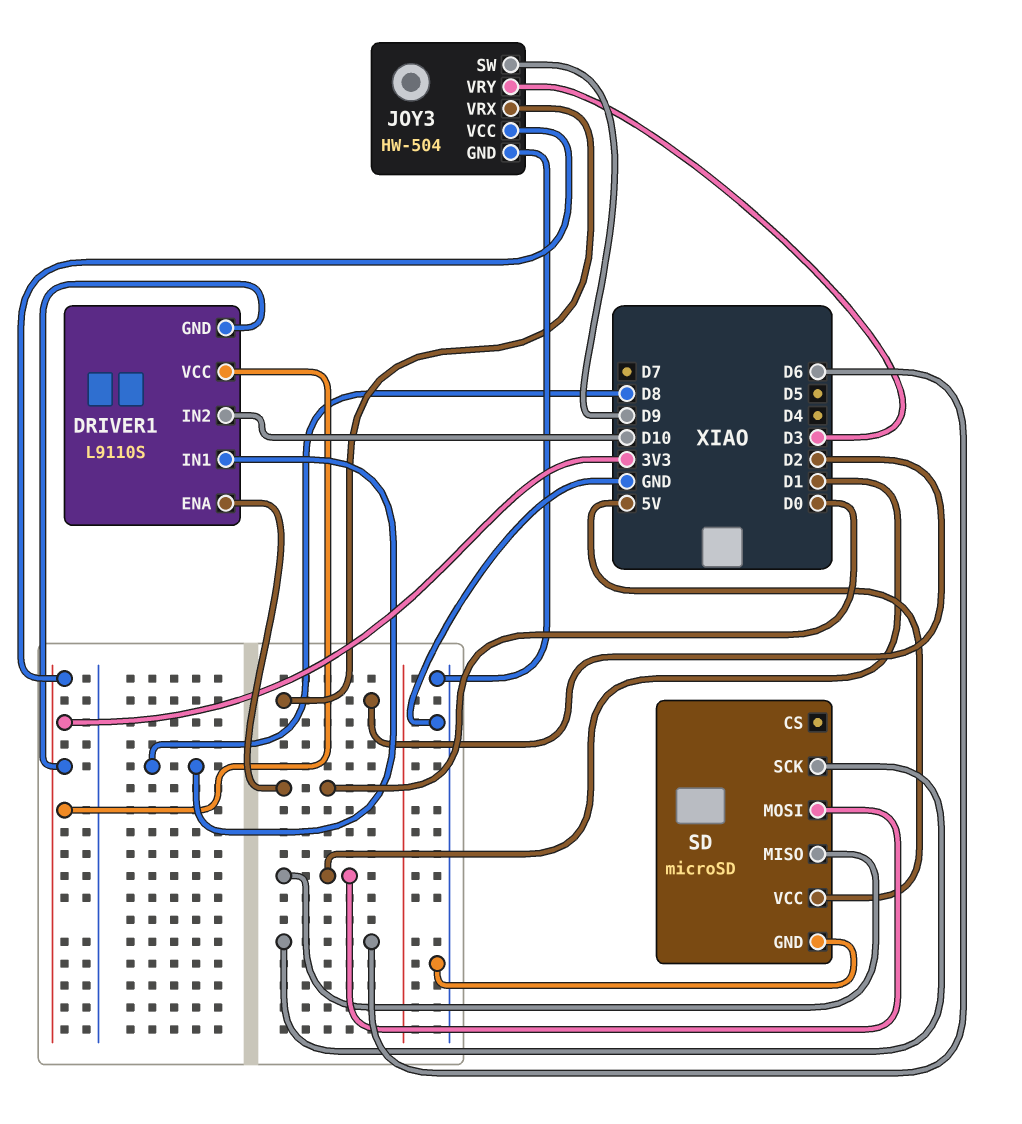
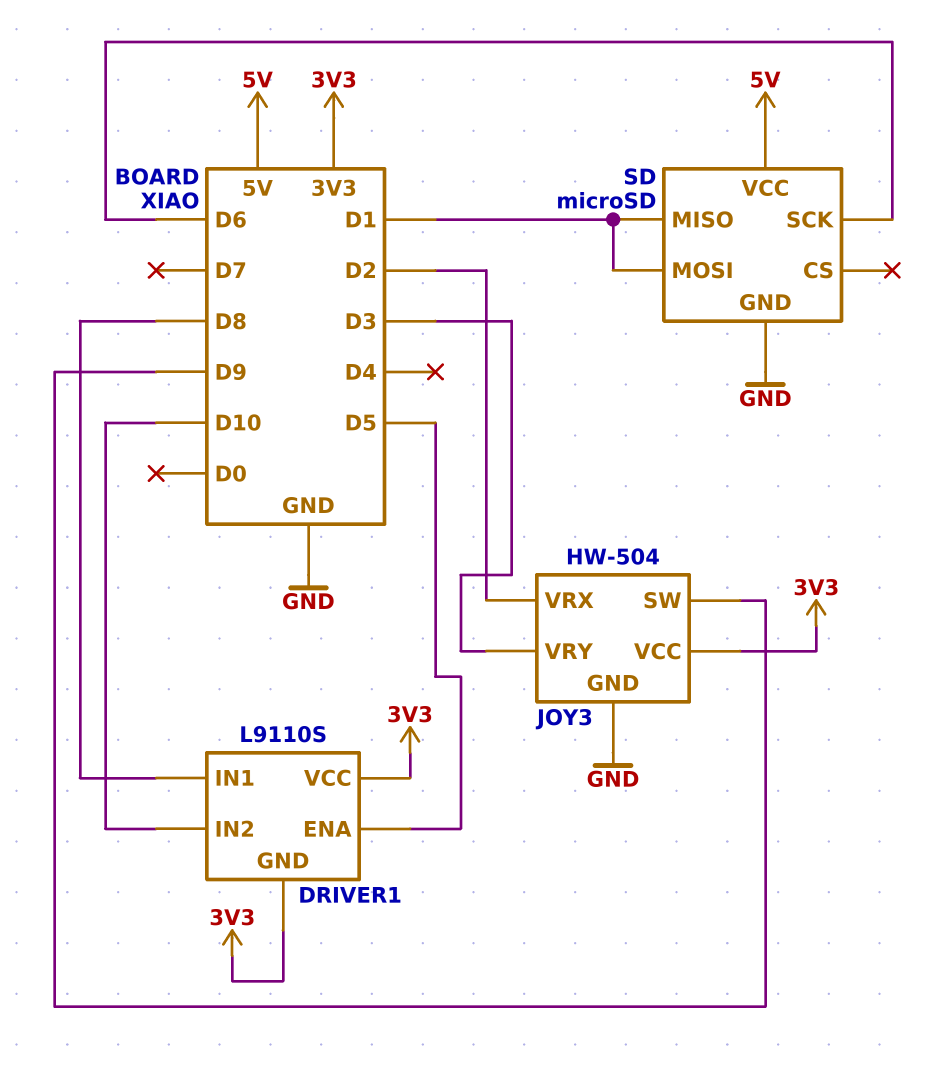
DRIVER1 pin ENA: D0 -> D5

